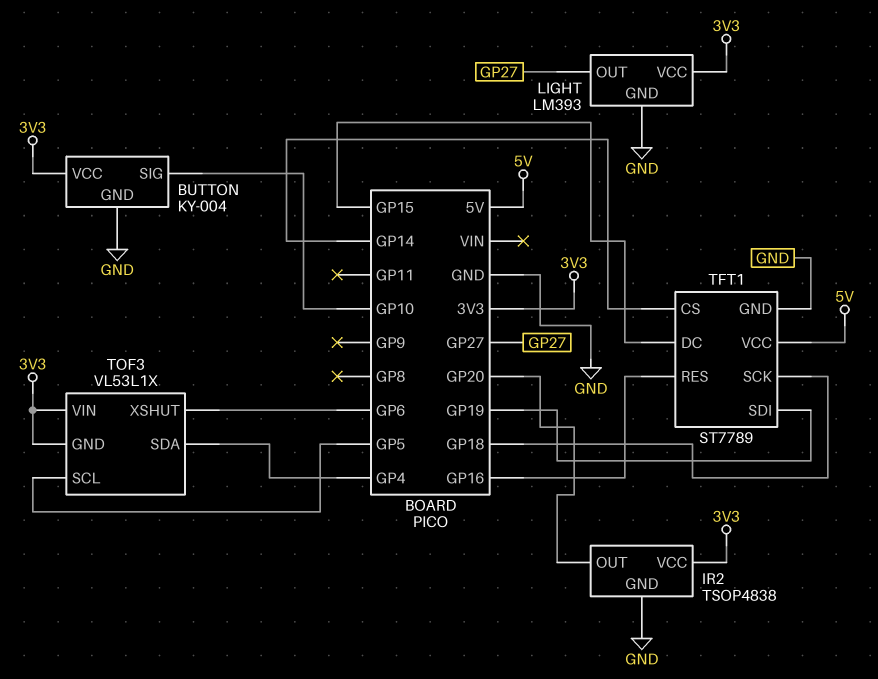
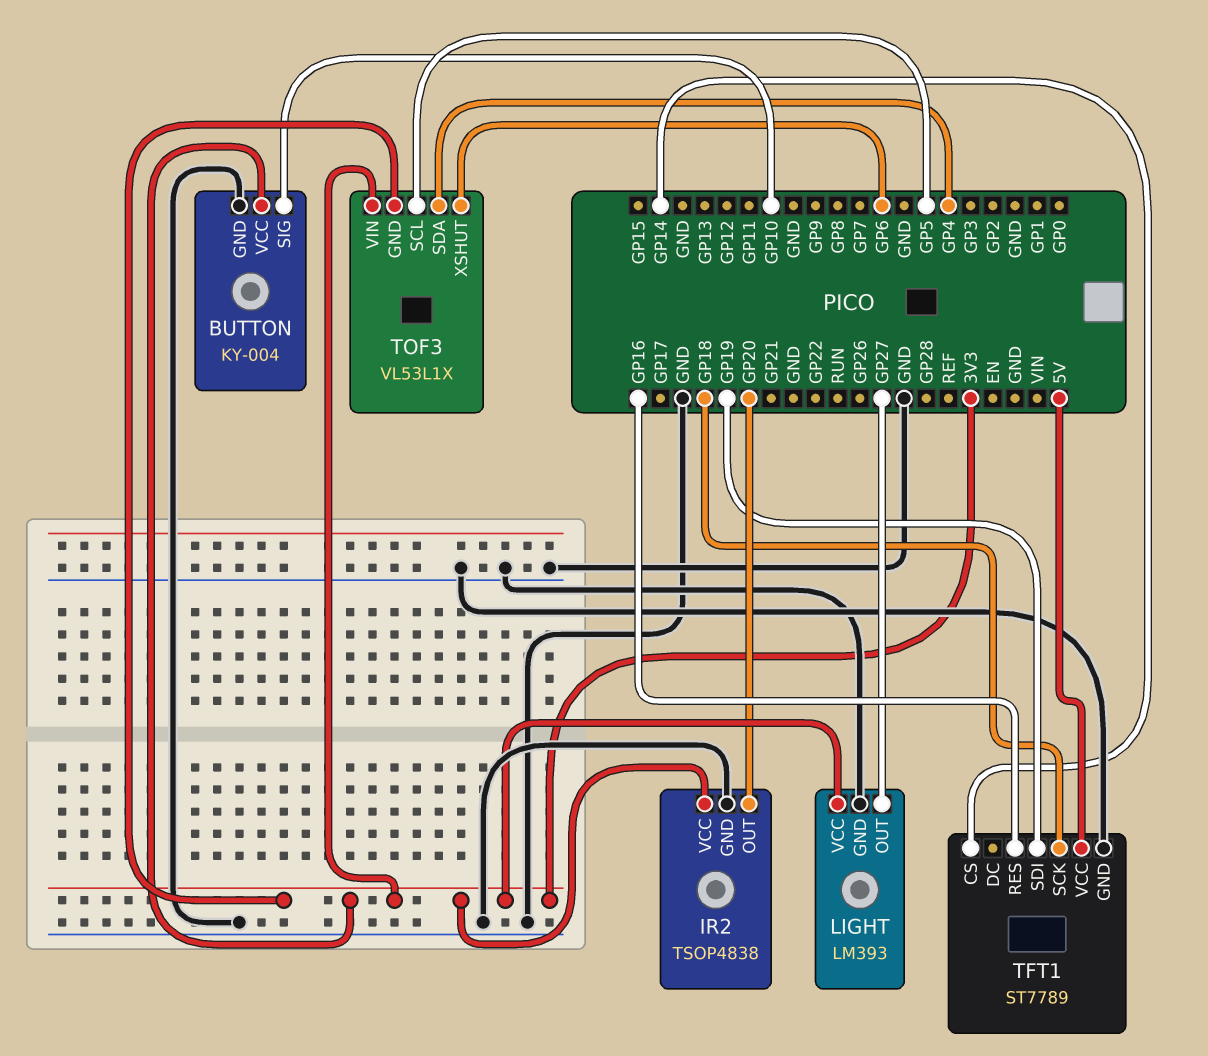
TFT1 pin DC: GP15 -> none

